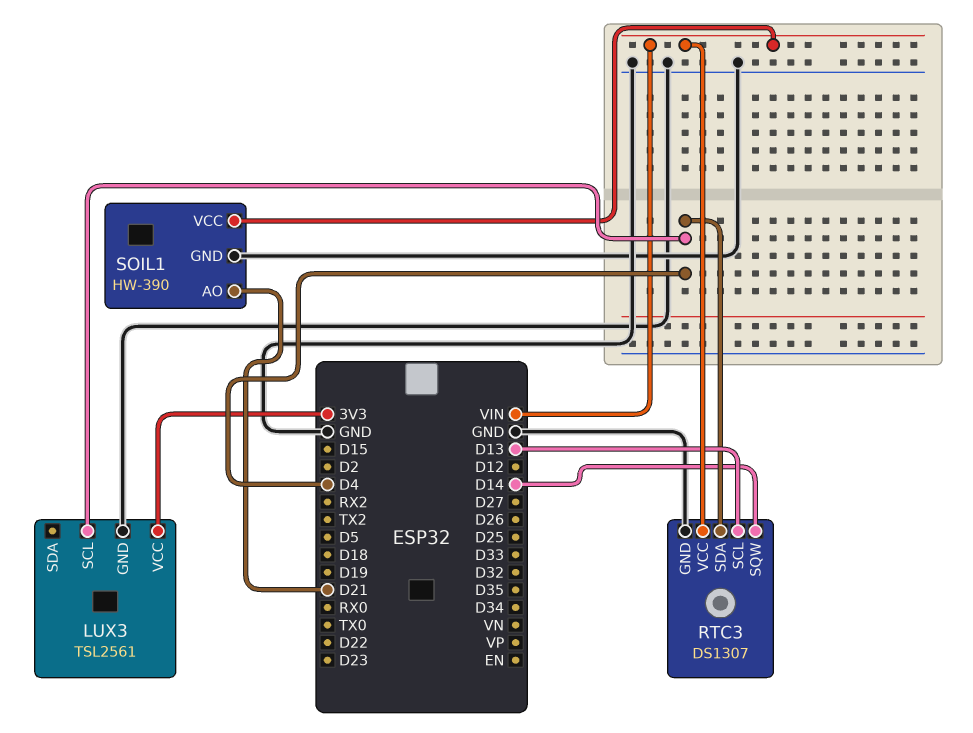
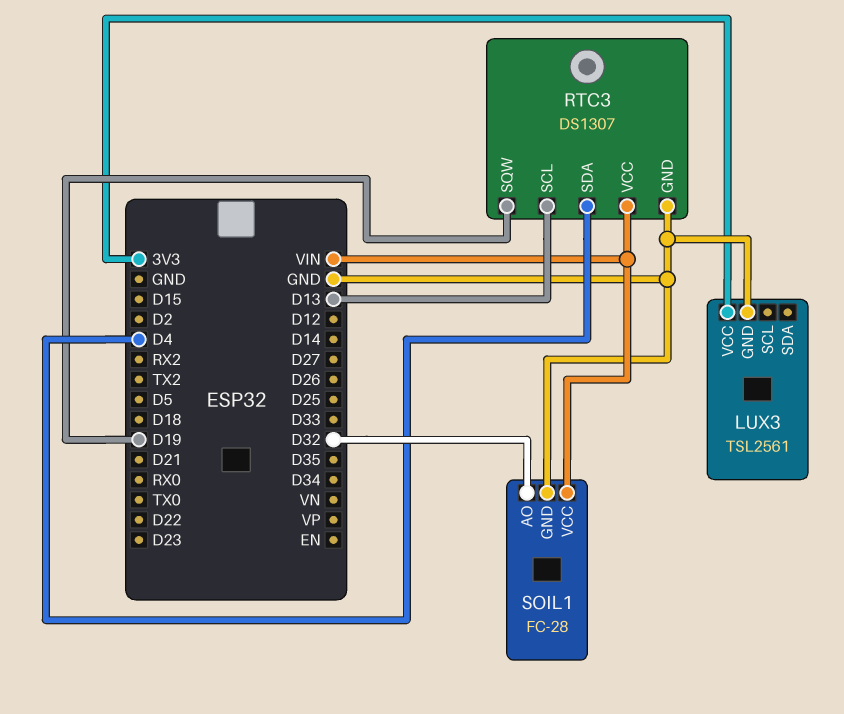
LUX3 pin SCL: D4 -> none
RTC3 pin SQW: D14 -> D19
SOIL1: HW-390 -> FC-28
SOIL1 pin AO: D21 -> D32

